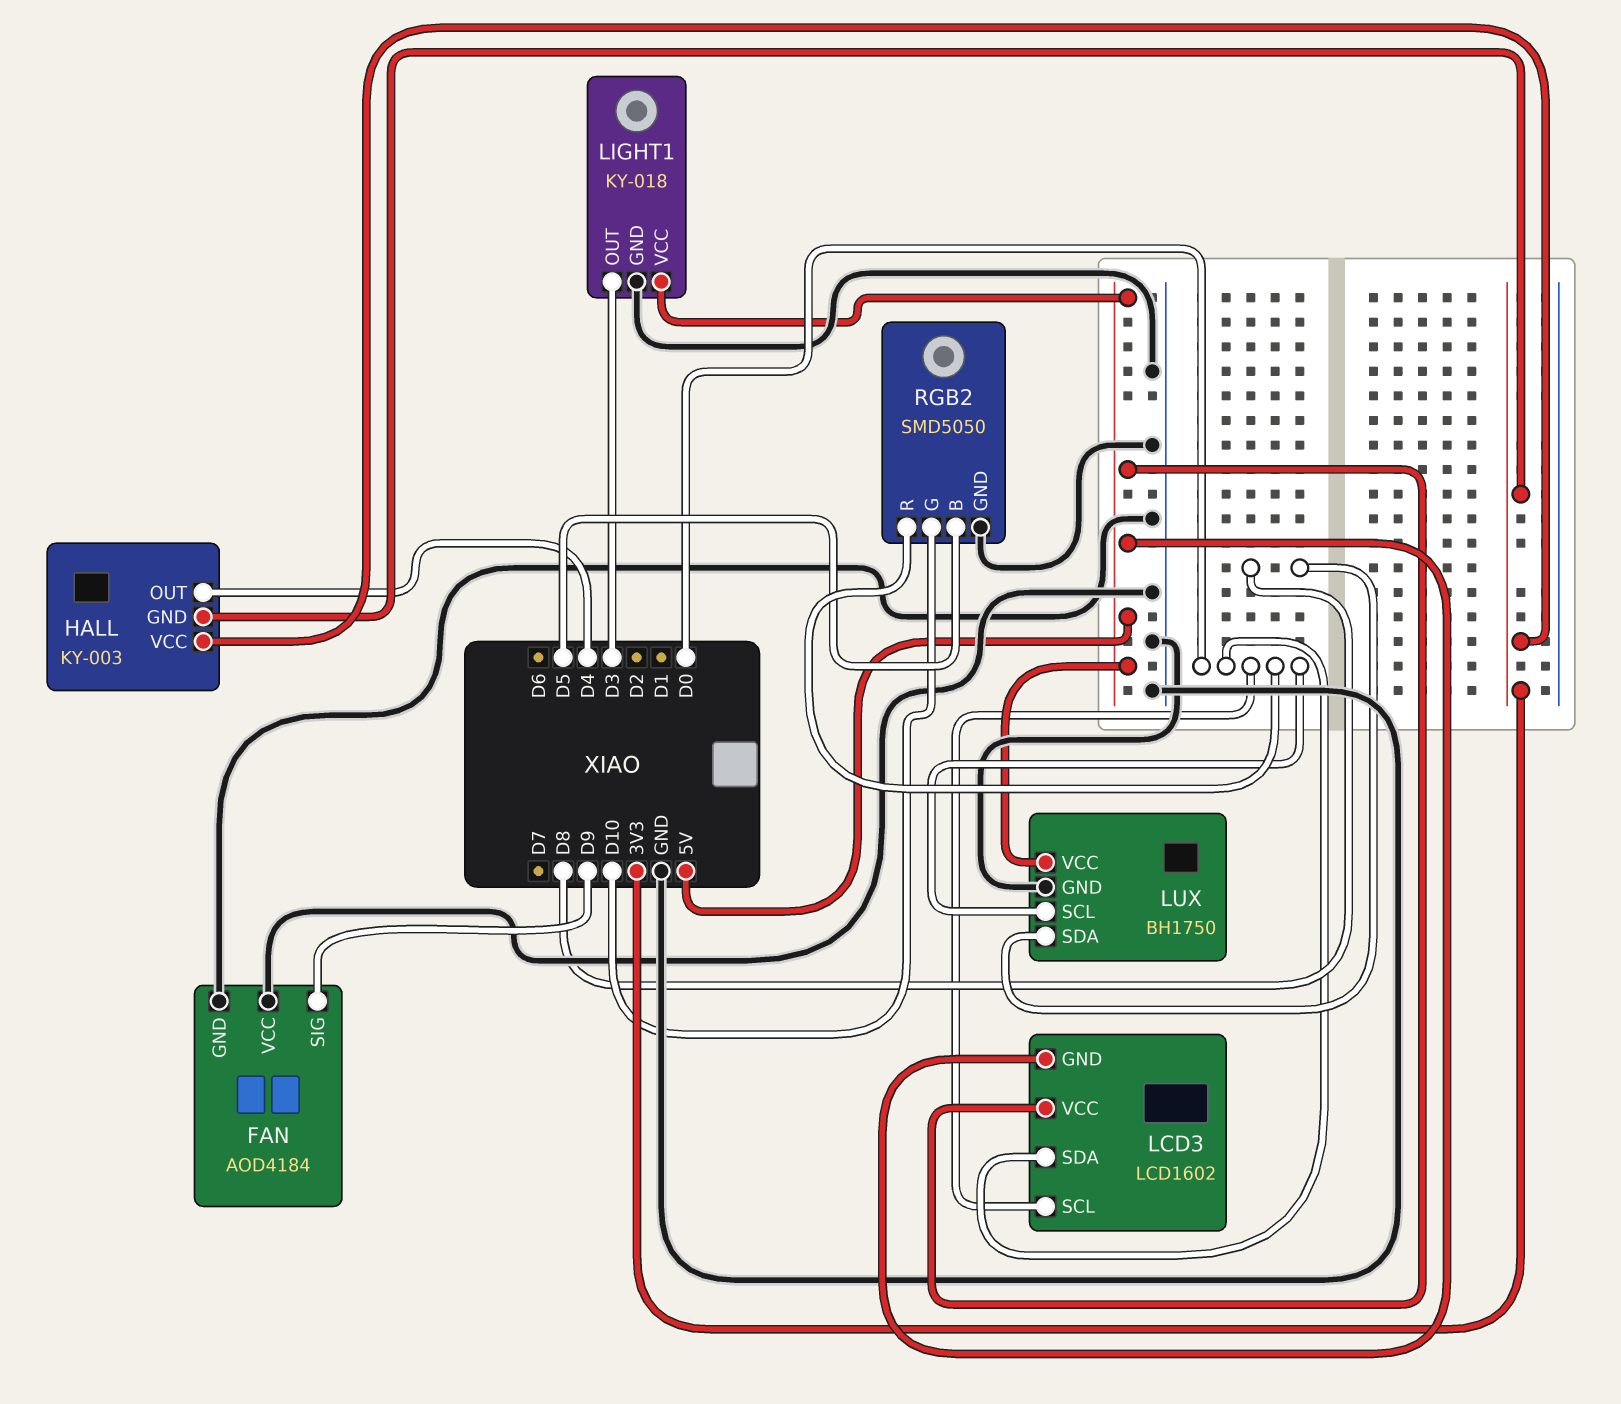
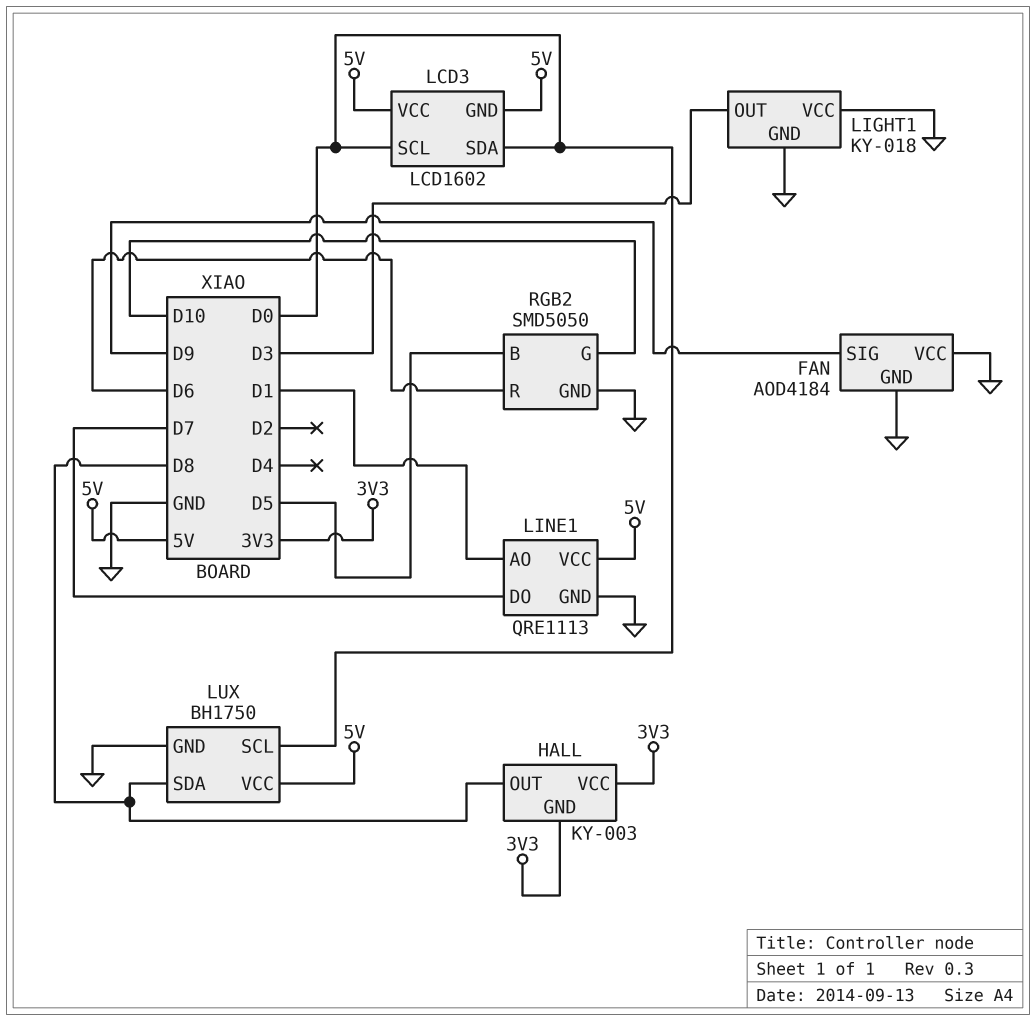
HALL pin OUT: D4 -> D8
LIGHT1 pin VCC: 5V -> GND
LINE1: none -> QRE1113
LINE1 pin AO: none -> D1
LINE1 pin DO: none -> D7
LINE1 pin GND: none -> GND
LINE1 pin VCC: none -> 5V
RGB2 pin R: D0 -> D6

